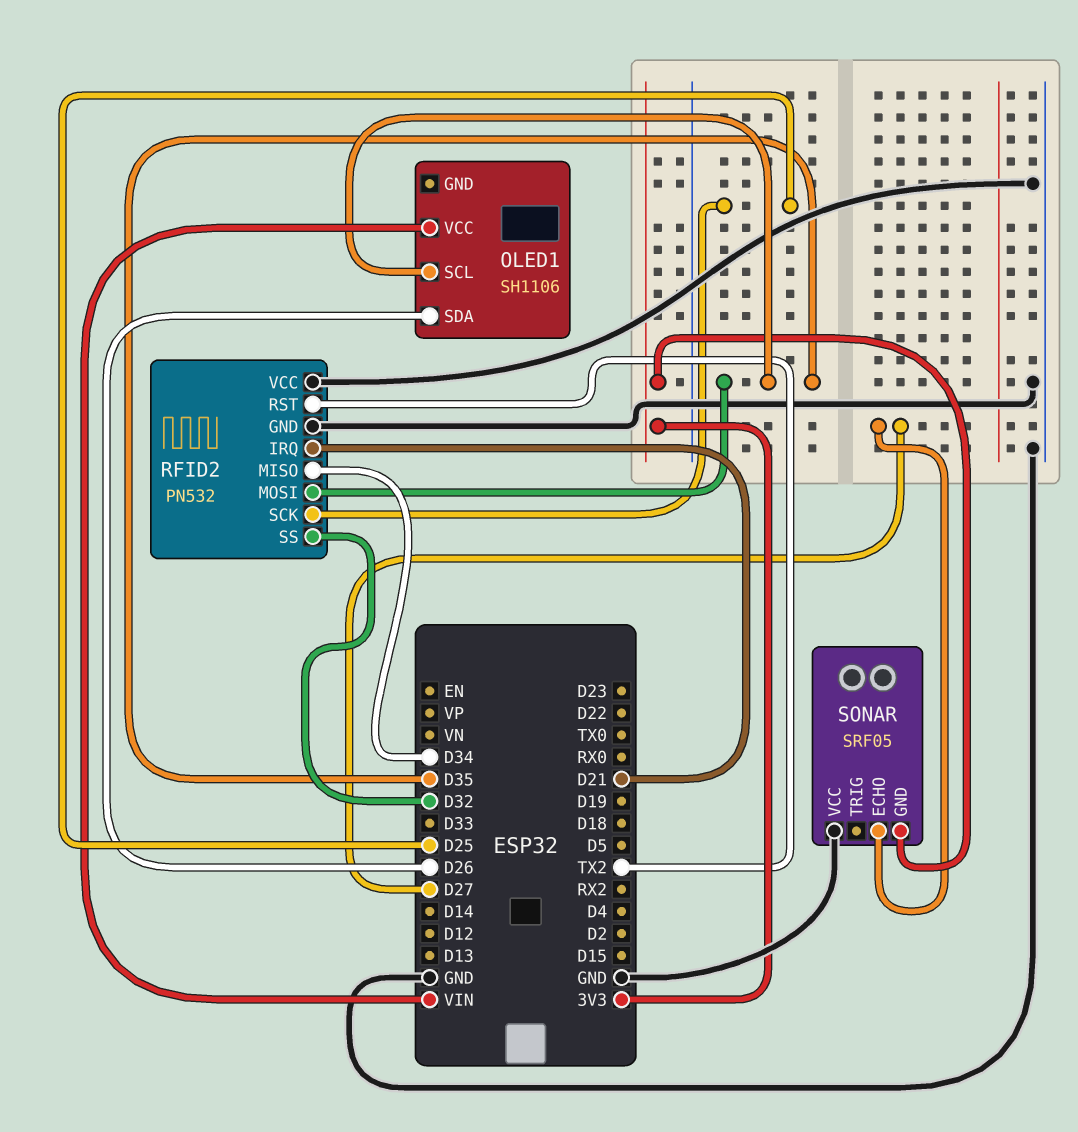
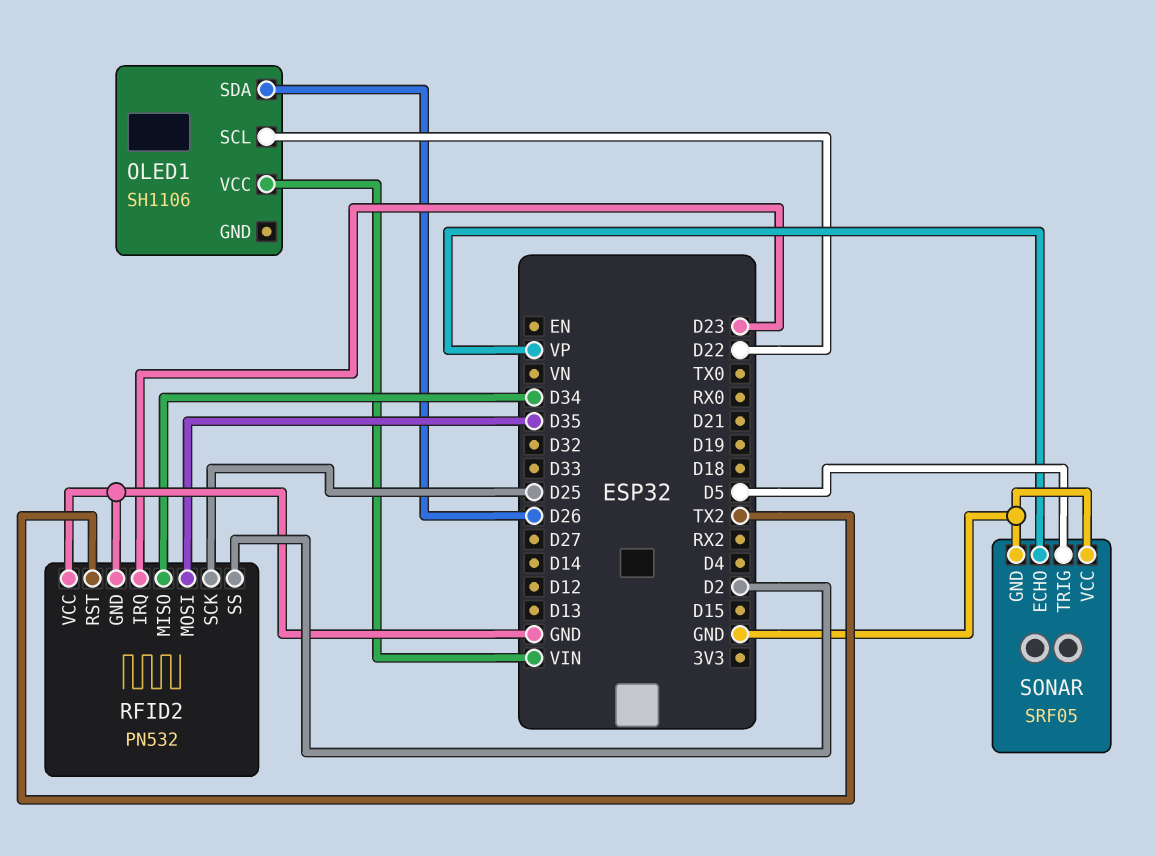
OLED1 pin SCL: D35 -> D22
RFID2 pin IRQ: D21 -> D23
RFID2 pin SS: D32 -> D2
SONAR pin ECHO: D27 -> VP
SONAR pin GND: 3V3 -> GND
SONAR pin TRIG: none -> D5

